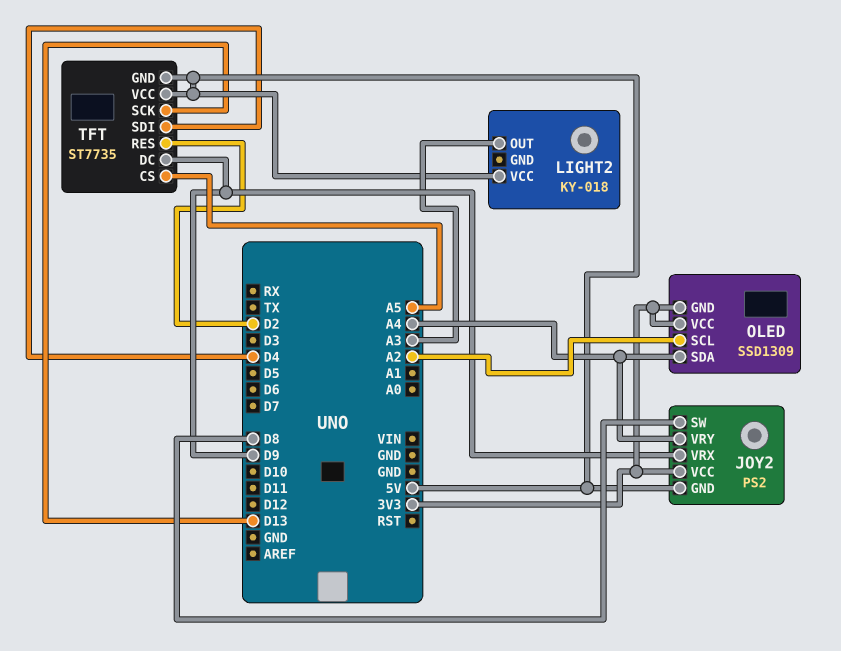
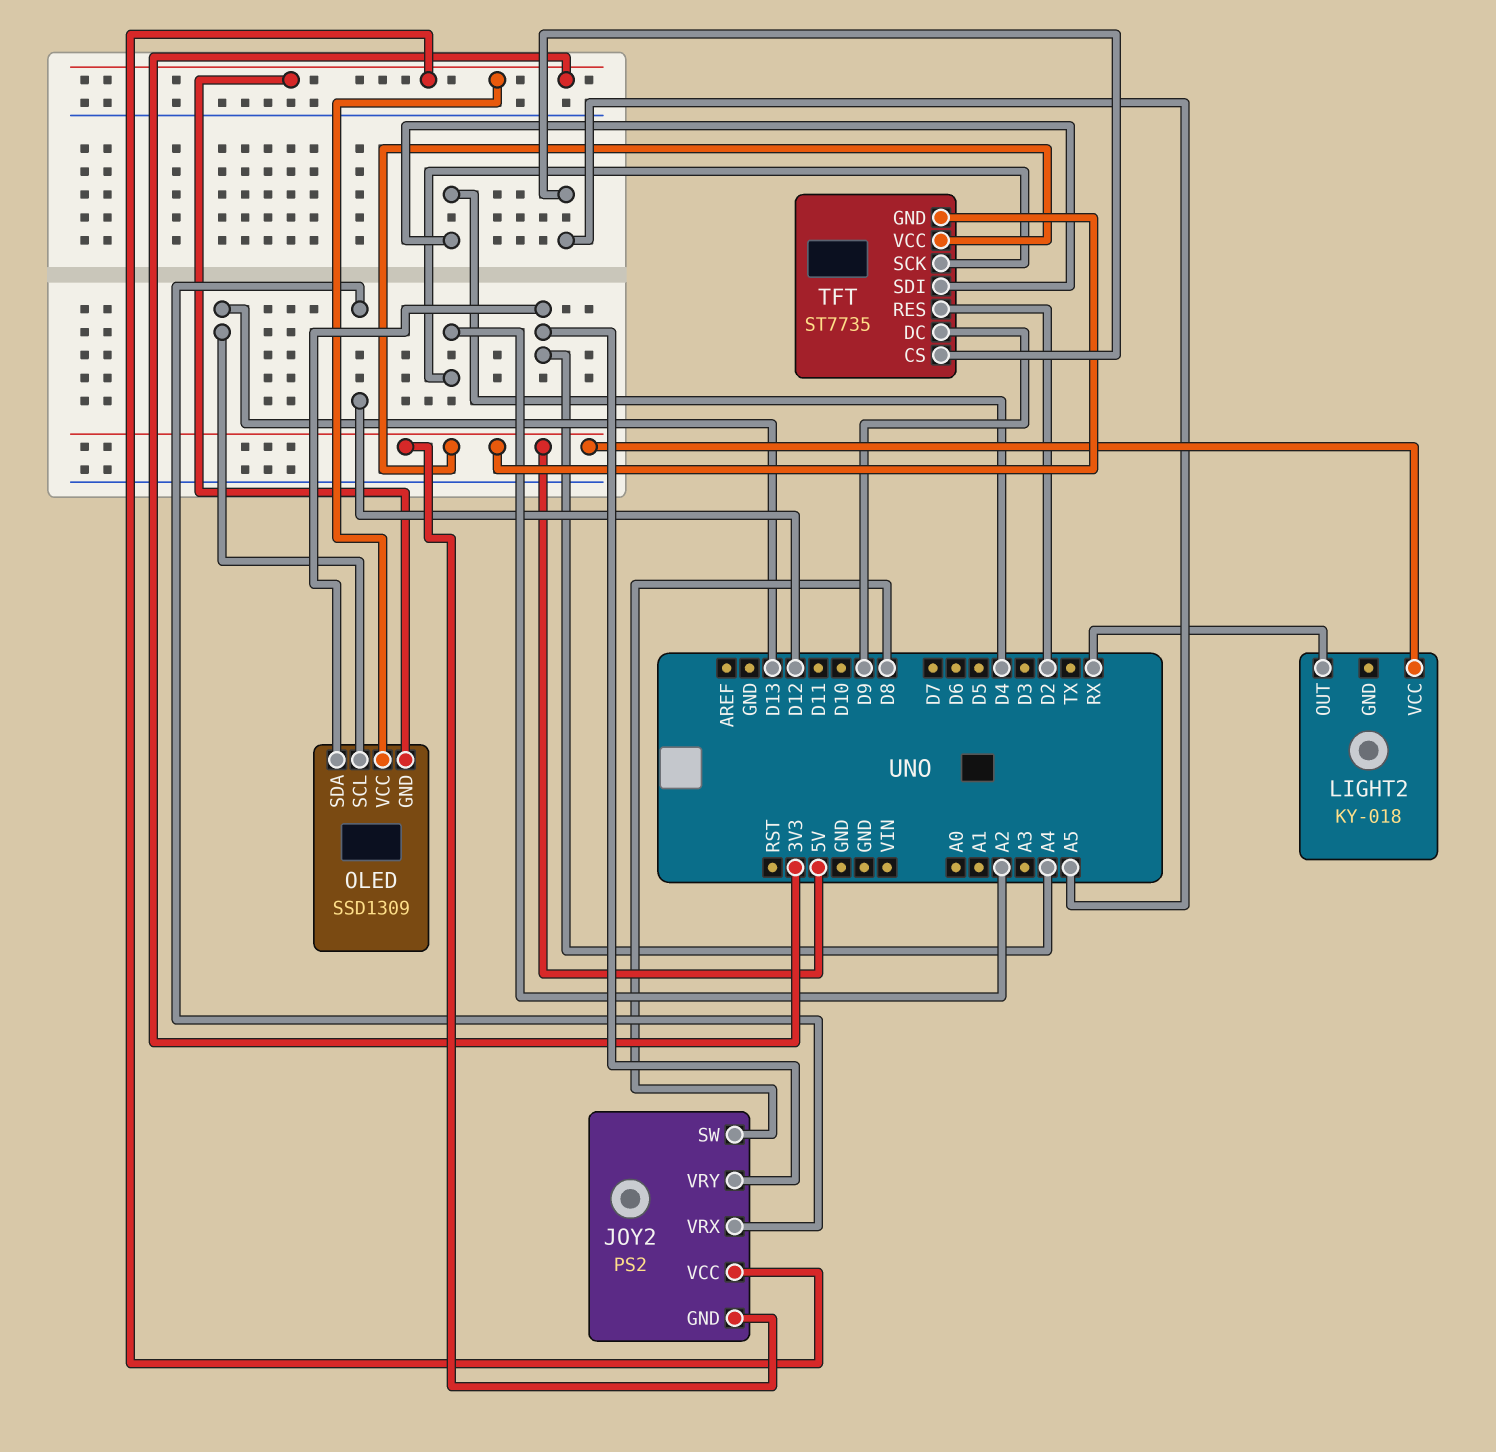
JOY2 pin VRX: D9 -> D12
LIGHT2 pin OUT: A3 -> RX
OLED pin SCL: A2 -> D13
TFT pin SCK: D13 -> A2

